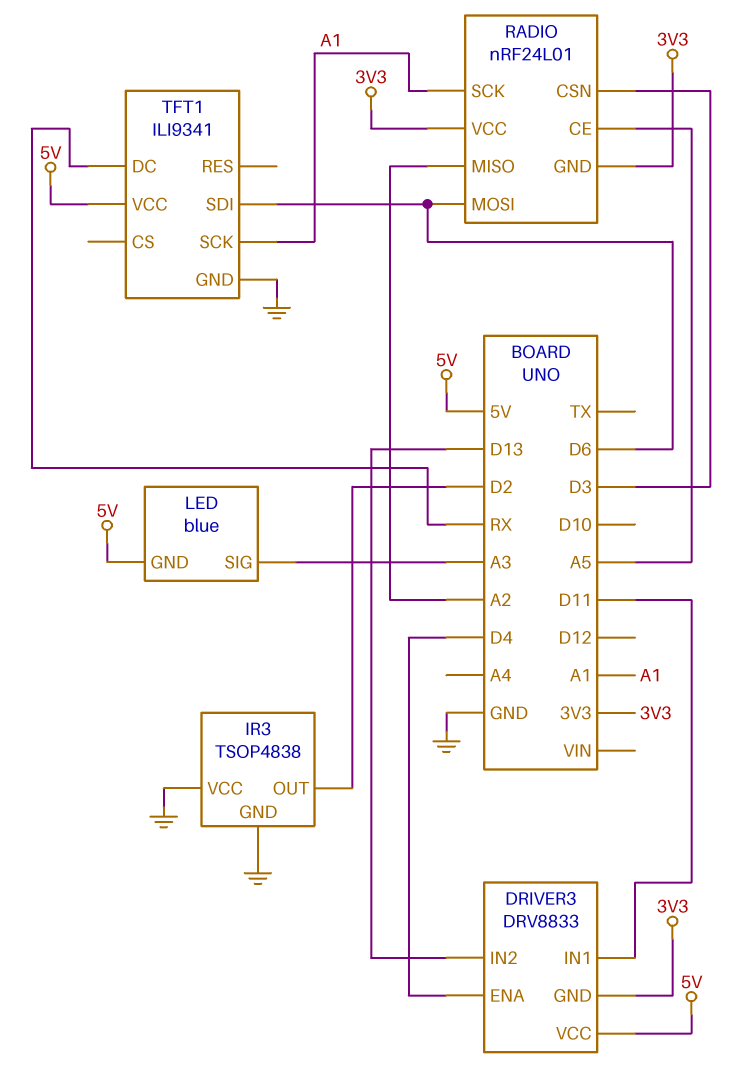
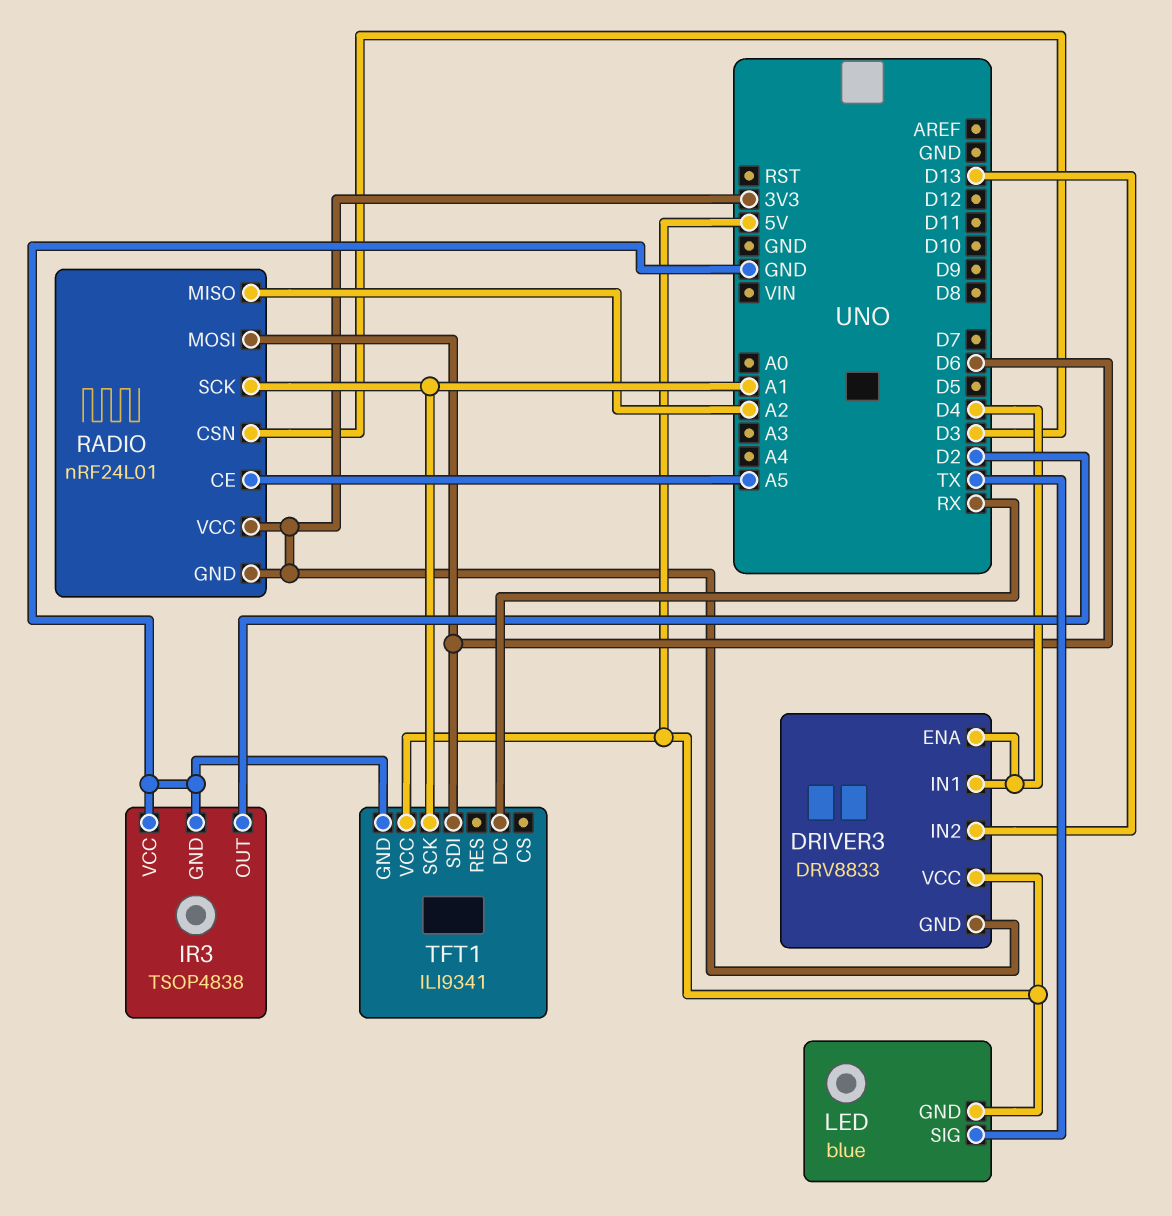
DRIVER3 pin IN1: D11 -> D4
LED pin SIG: A3 -> TX

